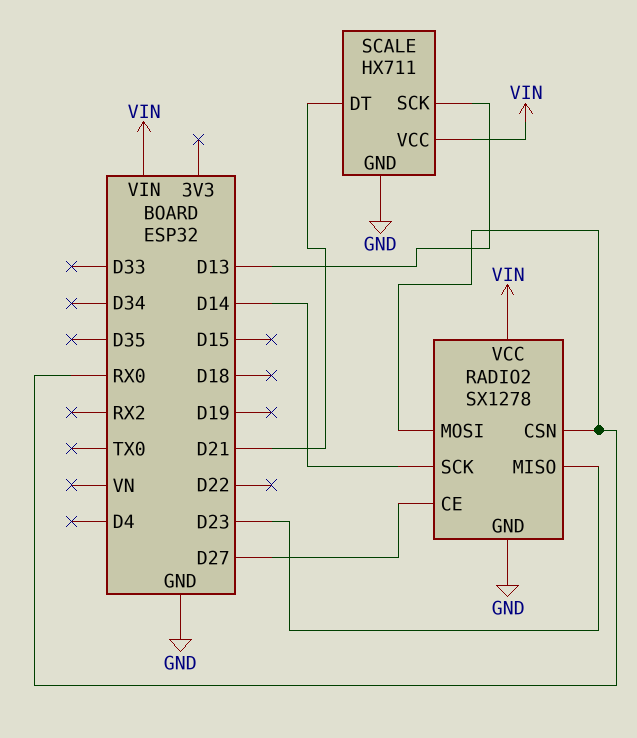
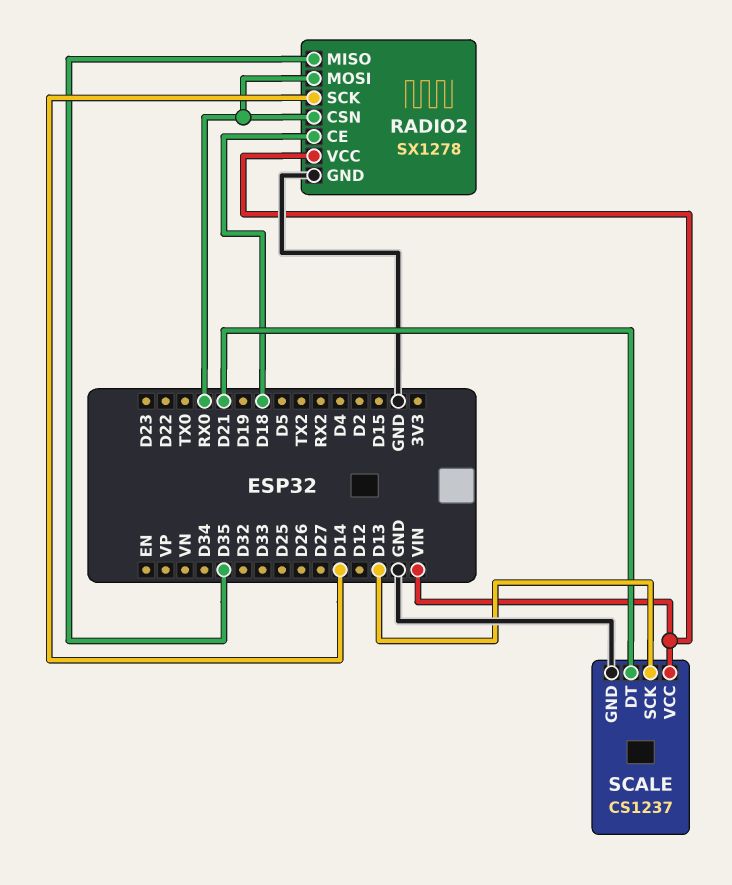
RADIO2 pin CE: D27 -> D18
RADIO2 pin MISO: D23 -> D35
SCALE: HX711 -> CS1237

